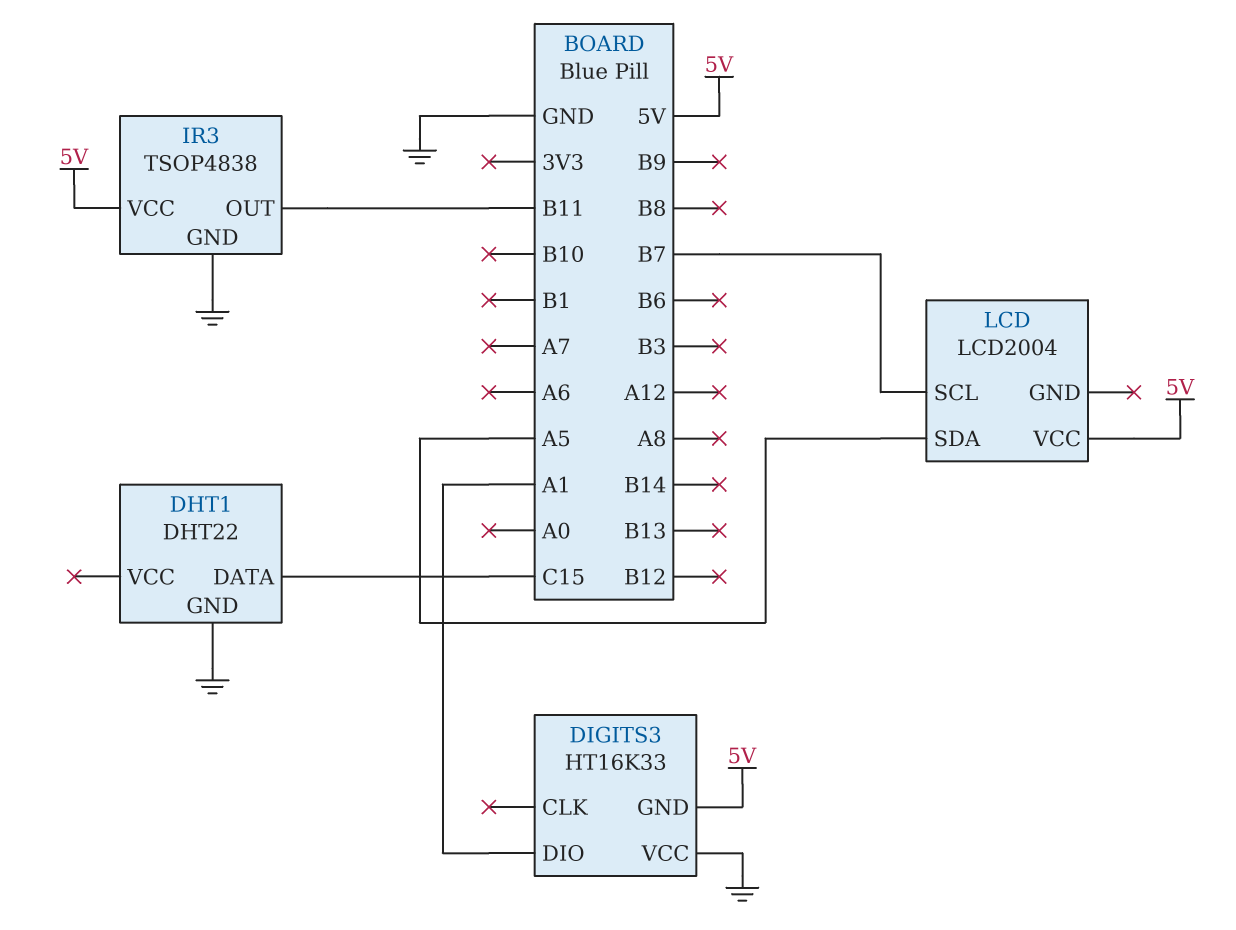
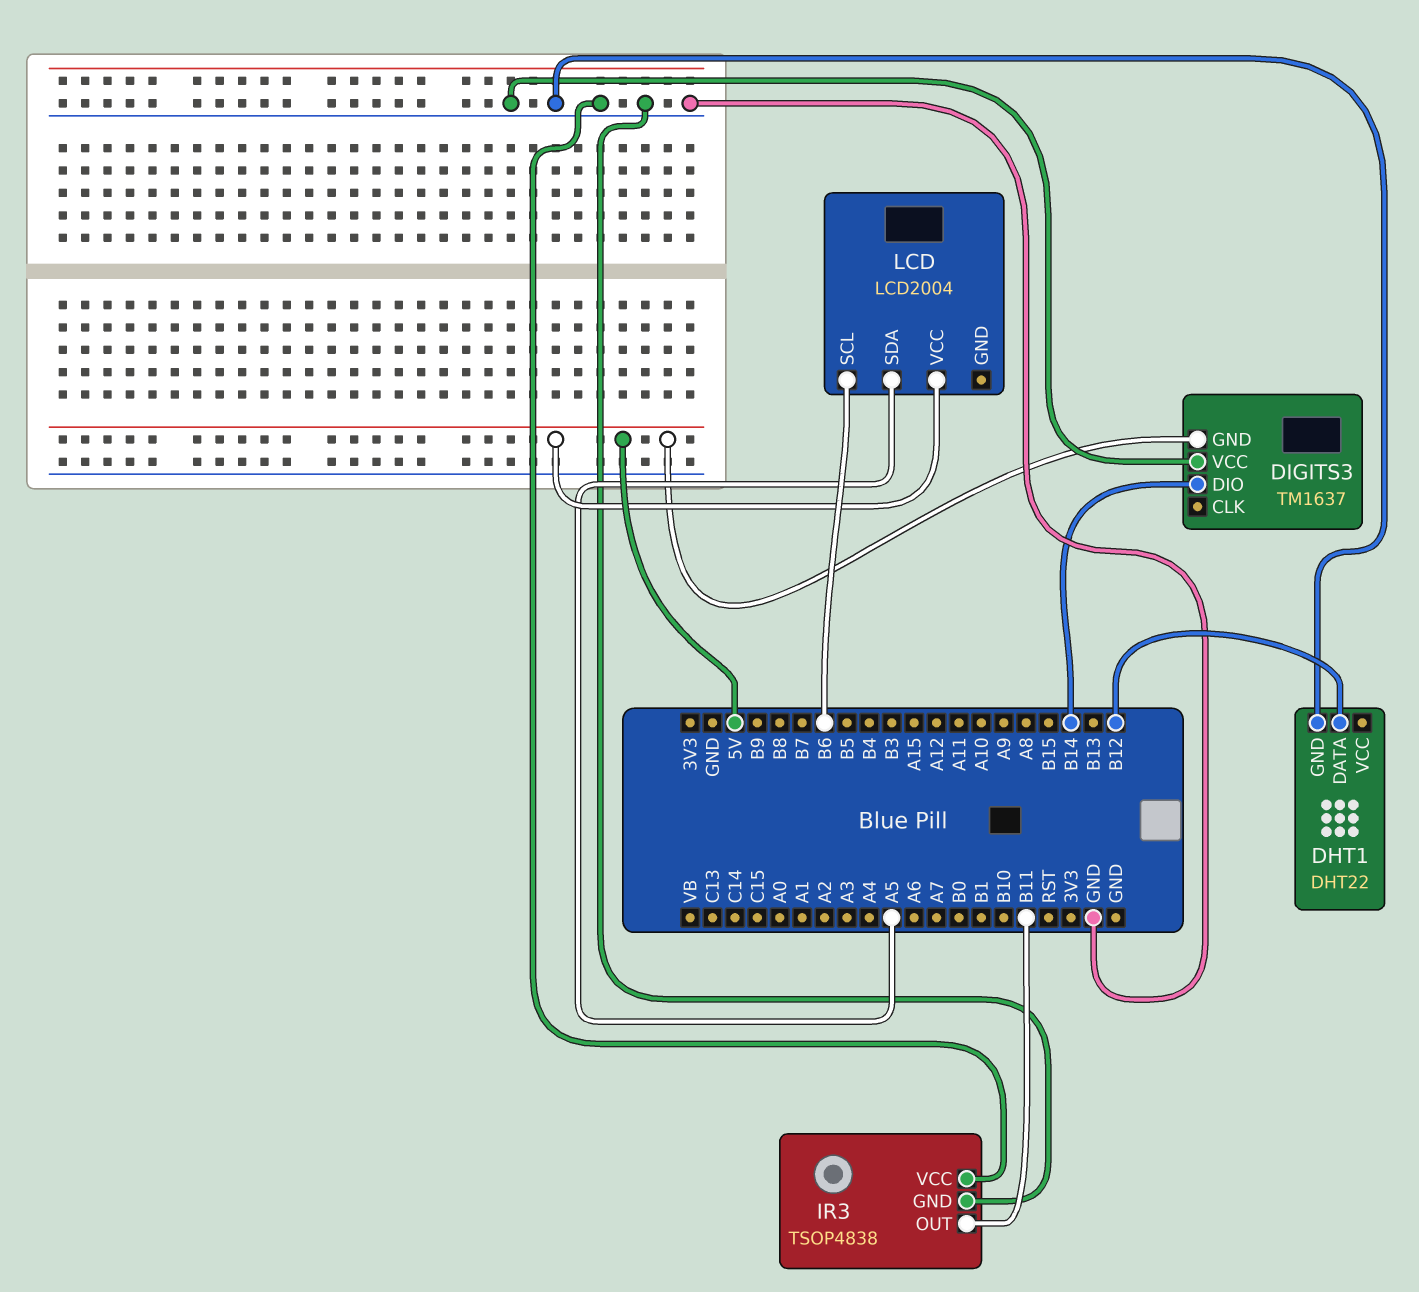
DHT1 pin DATA: C15 -> B12
DIGITS3: HT16K33 -> TM1637
DIGITS3 pin DIO: A1 -> B14
IR3 pin VCC: 5V -> GND
LCD pin SCL: B7 -> B6

